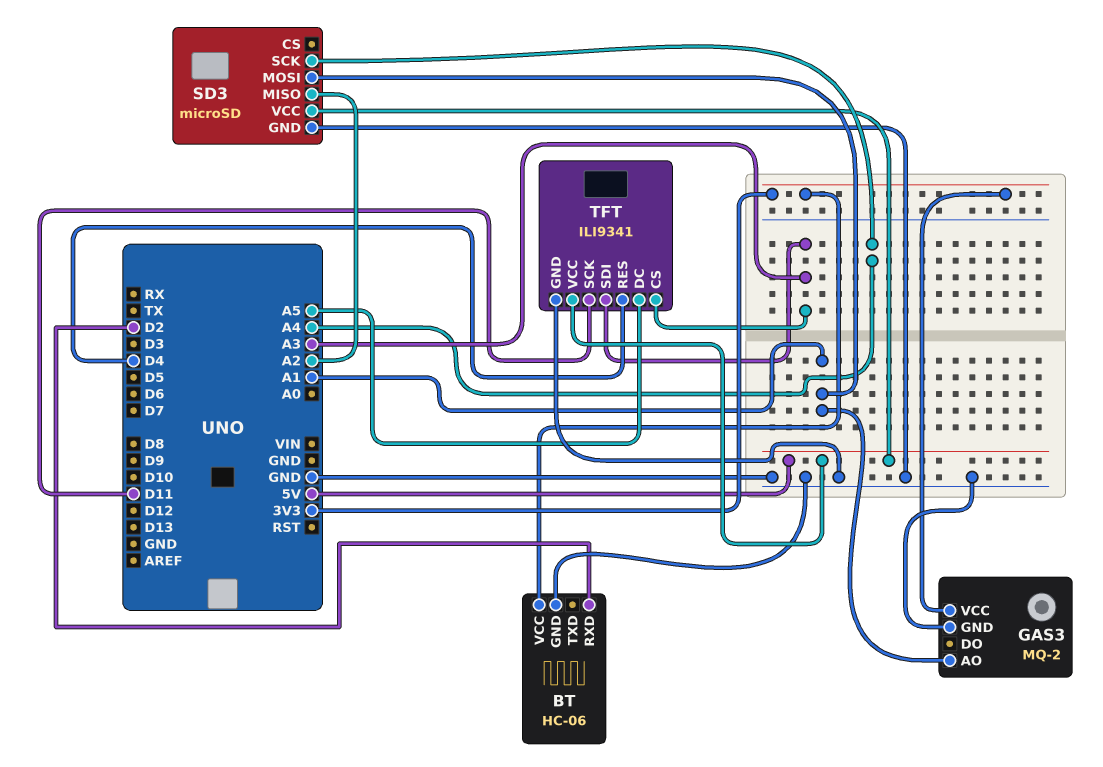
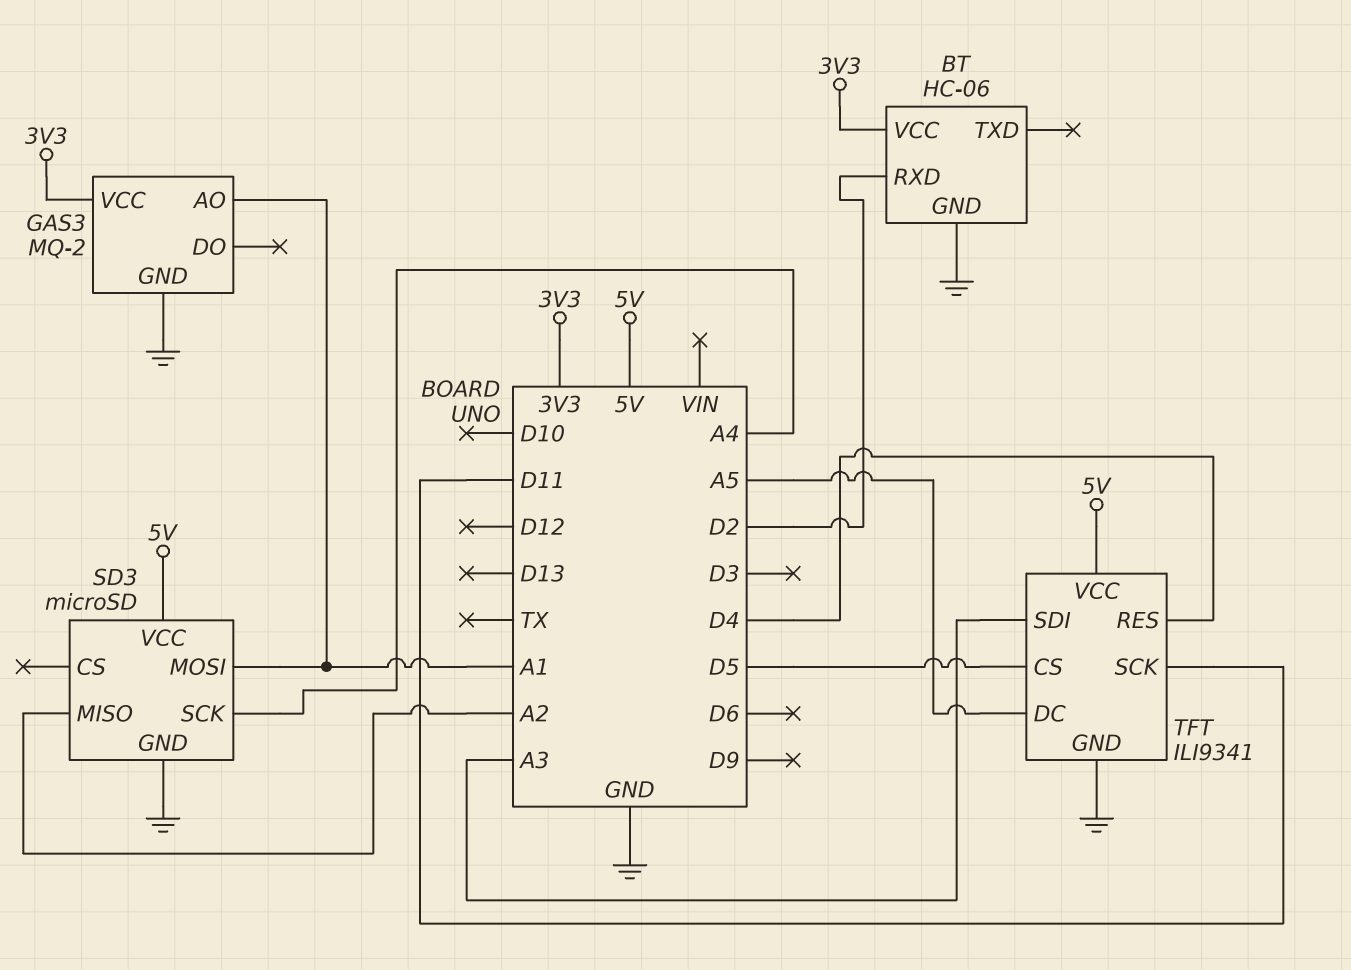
TFT pin CS: A3 -> D5

